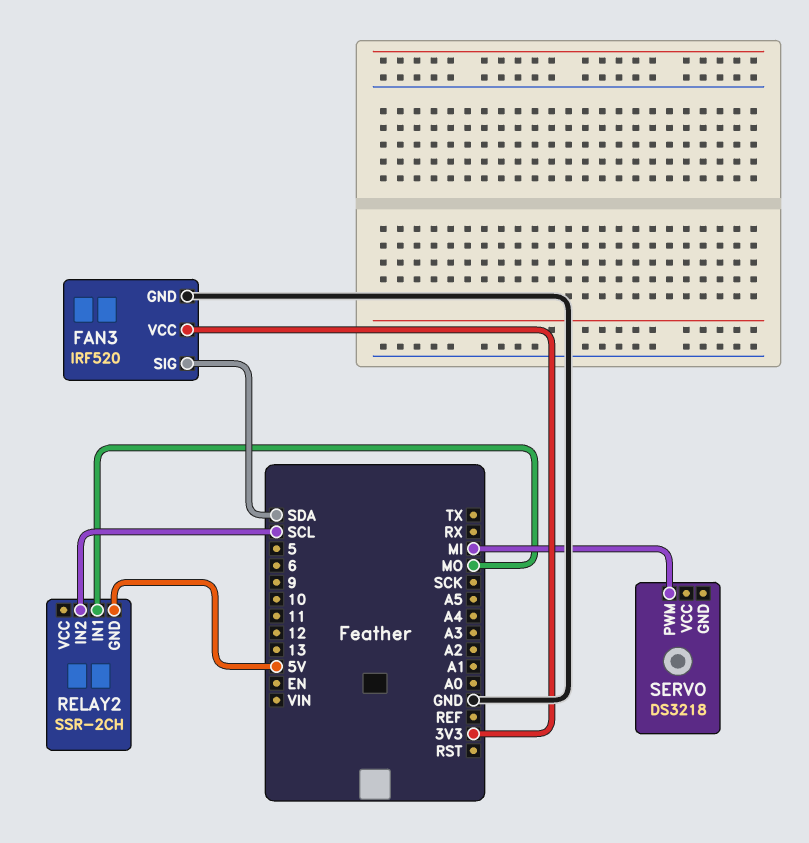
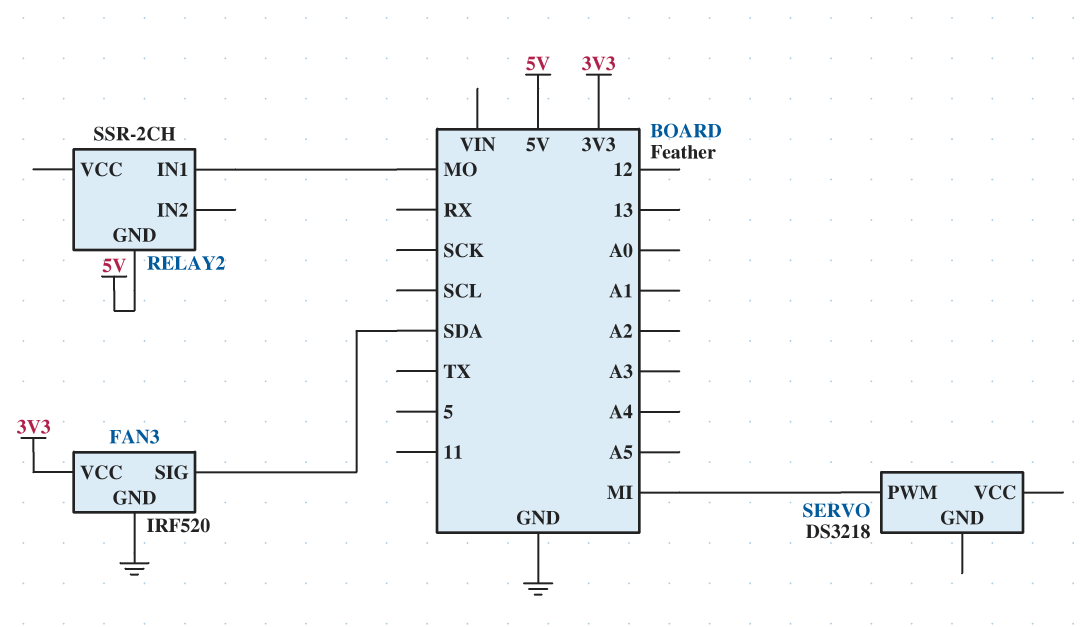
RELAY2 pin IN2: SCL -> none

